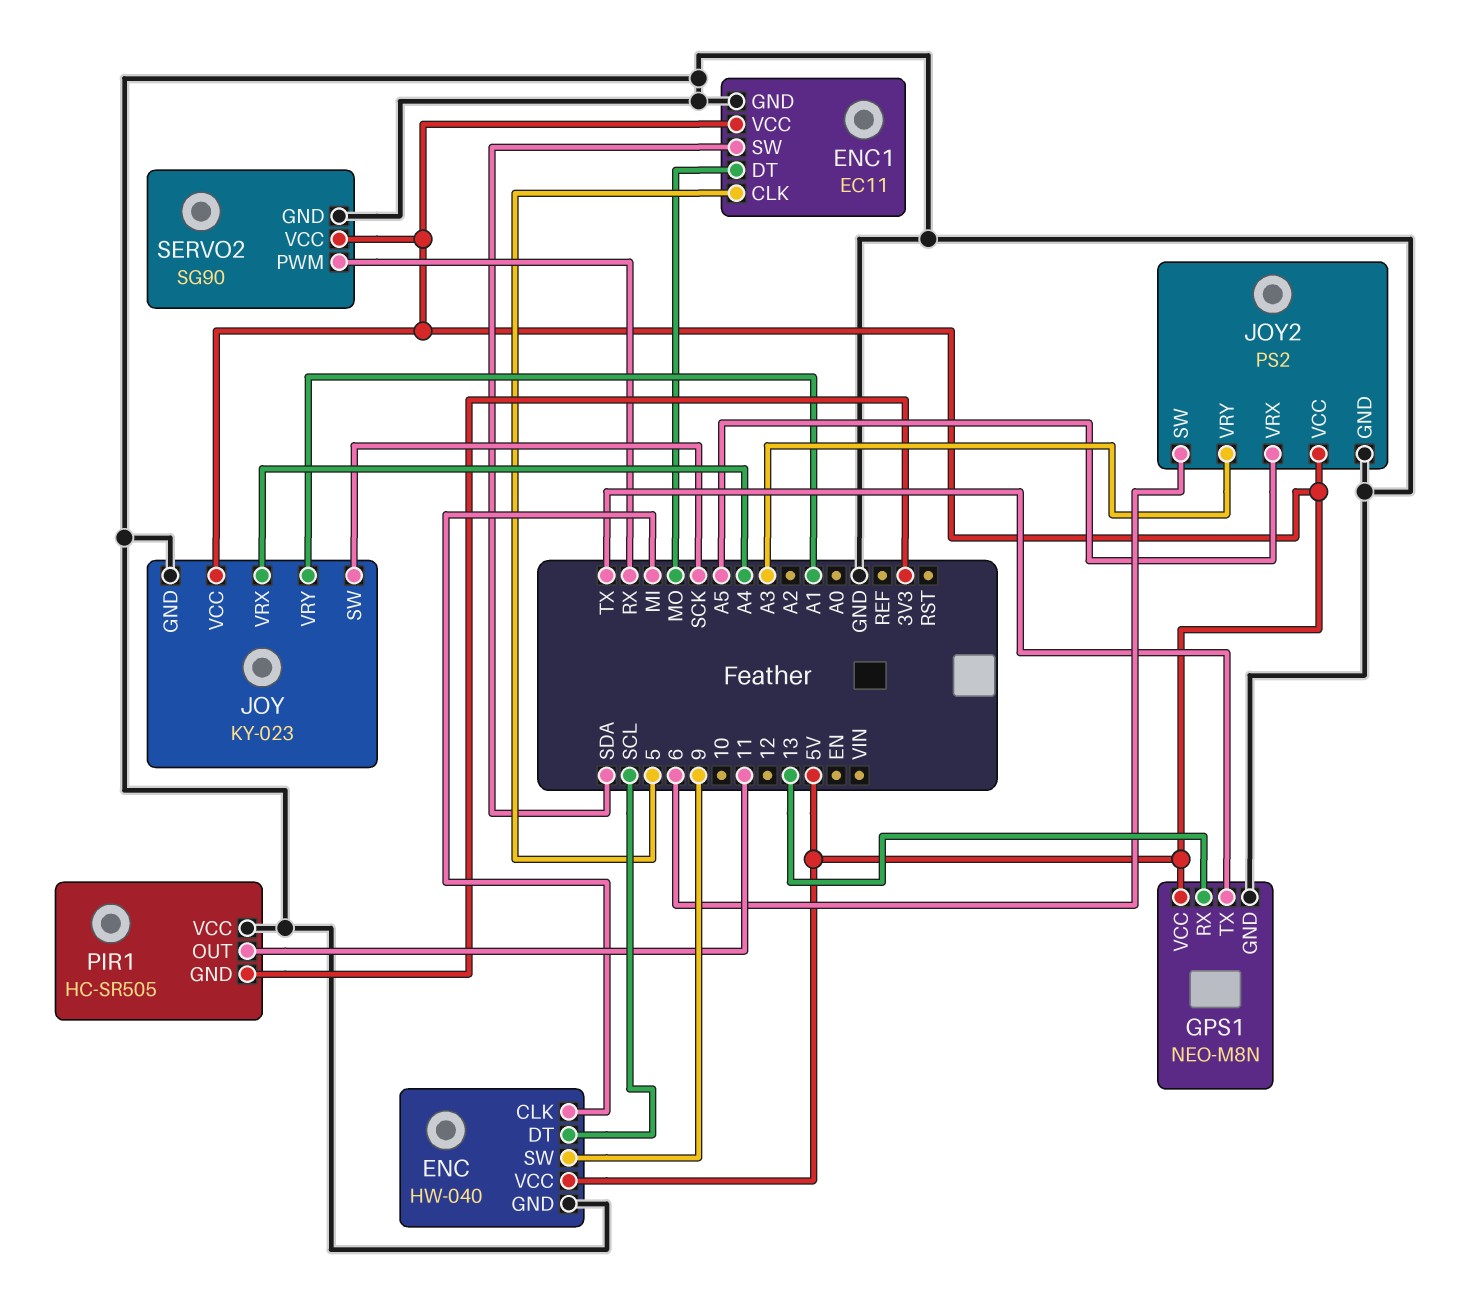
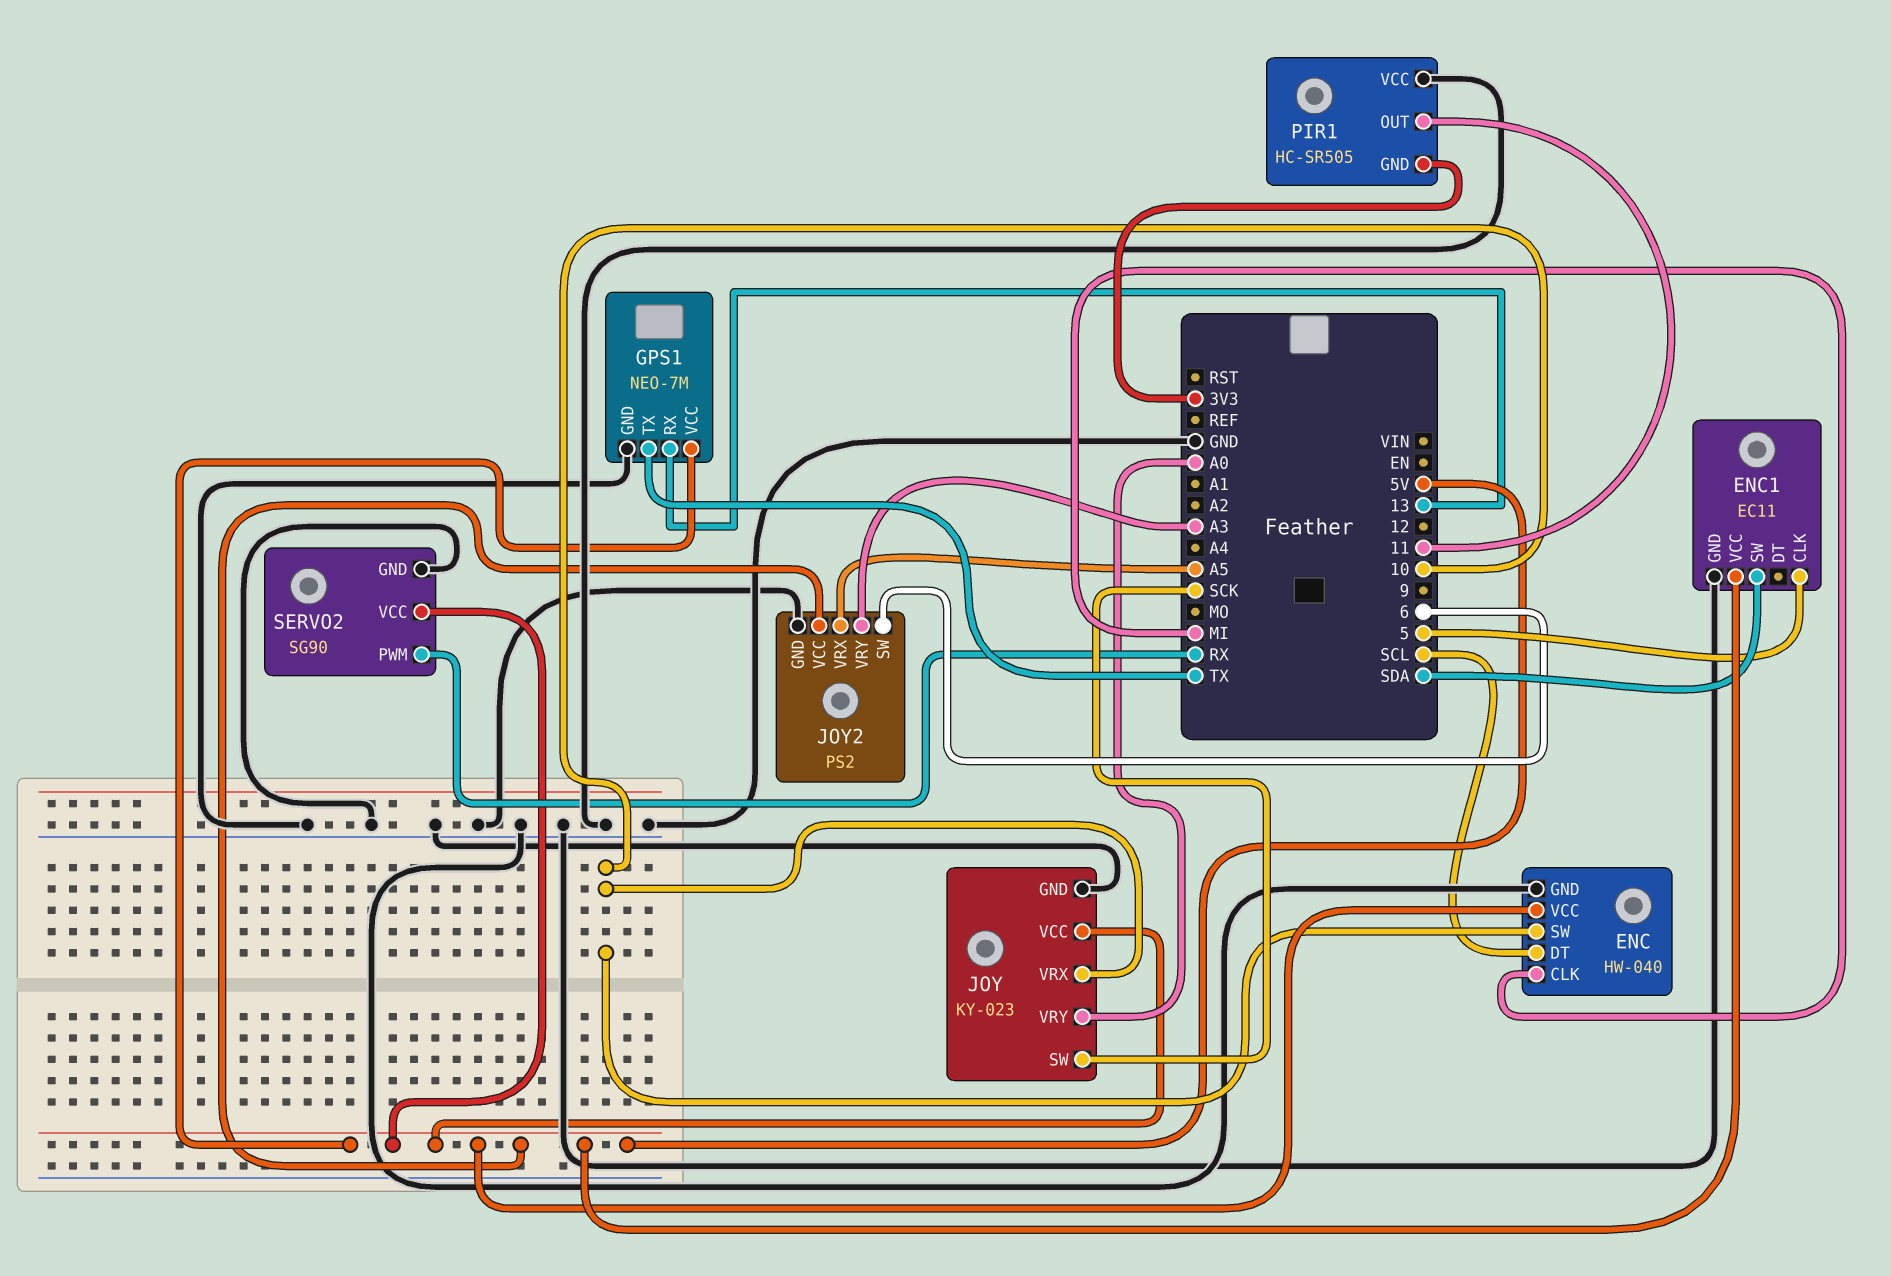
ENC pin SW: 9 -> 10
ENC1 pin DT: MO -> none
GPS1: NEO-M8N -> NEO-7M
JOY pin VRX: A4 -> 10
JOY pin VRY: A1 -> A0

